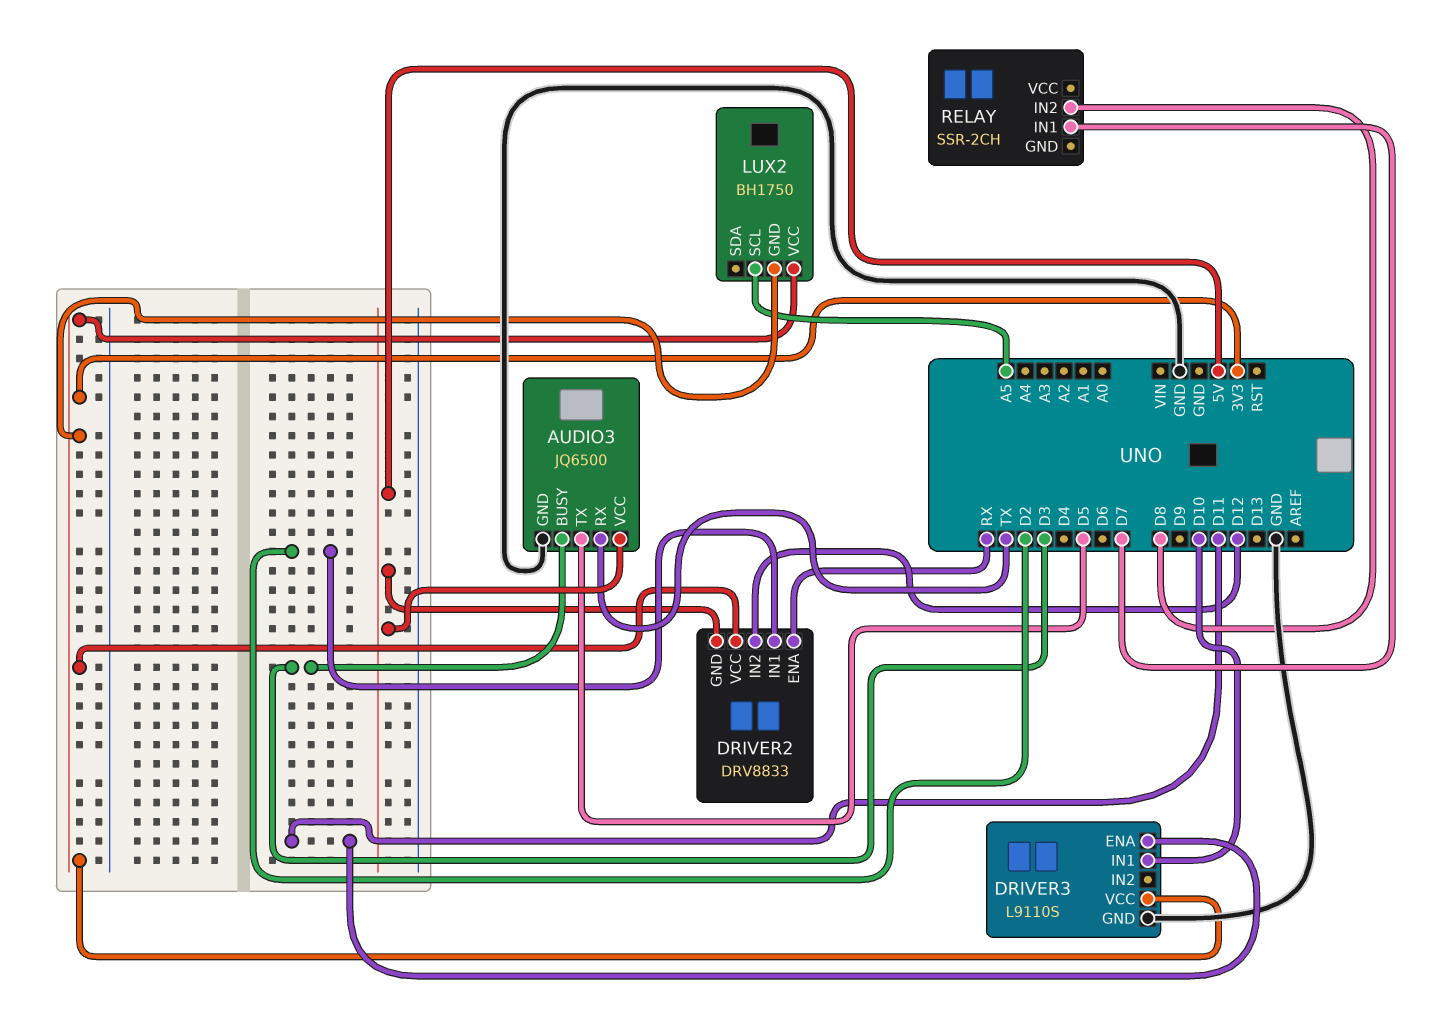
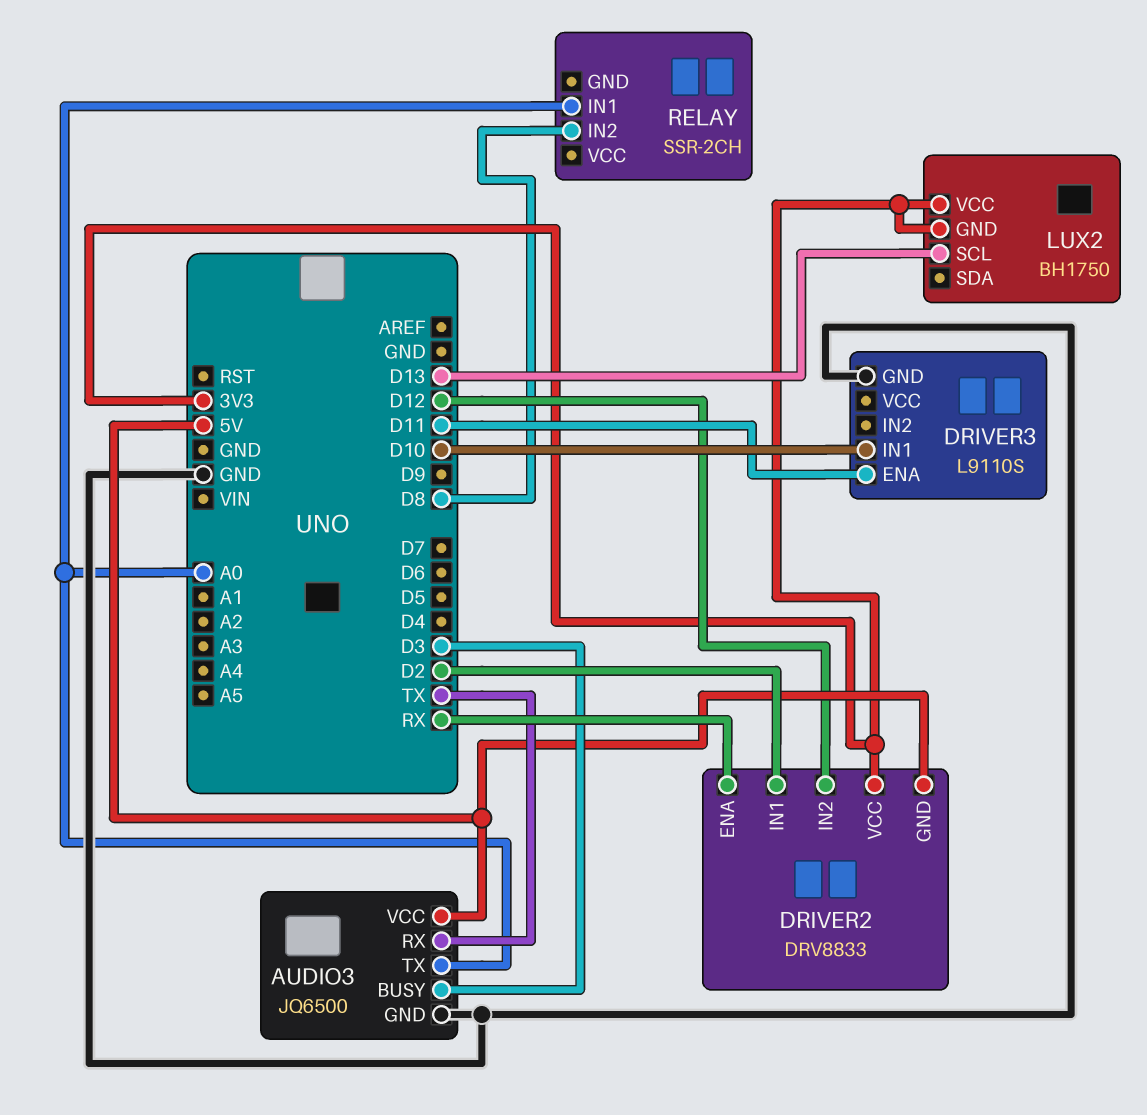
AUDIO3 pin TX: D5 -> A0
DRIVER3 pin VCC: 3V3 -> none
LUX2 pin SCL: A5 -> D13
RELAY pin IN1: D7 -> A0

